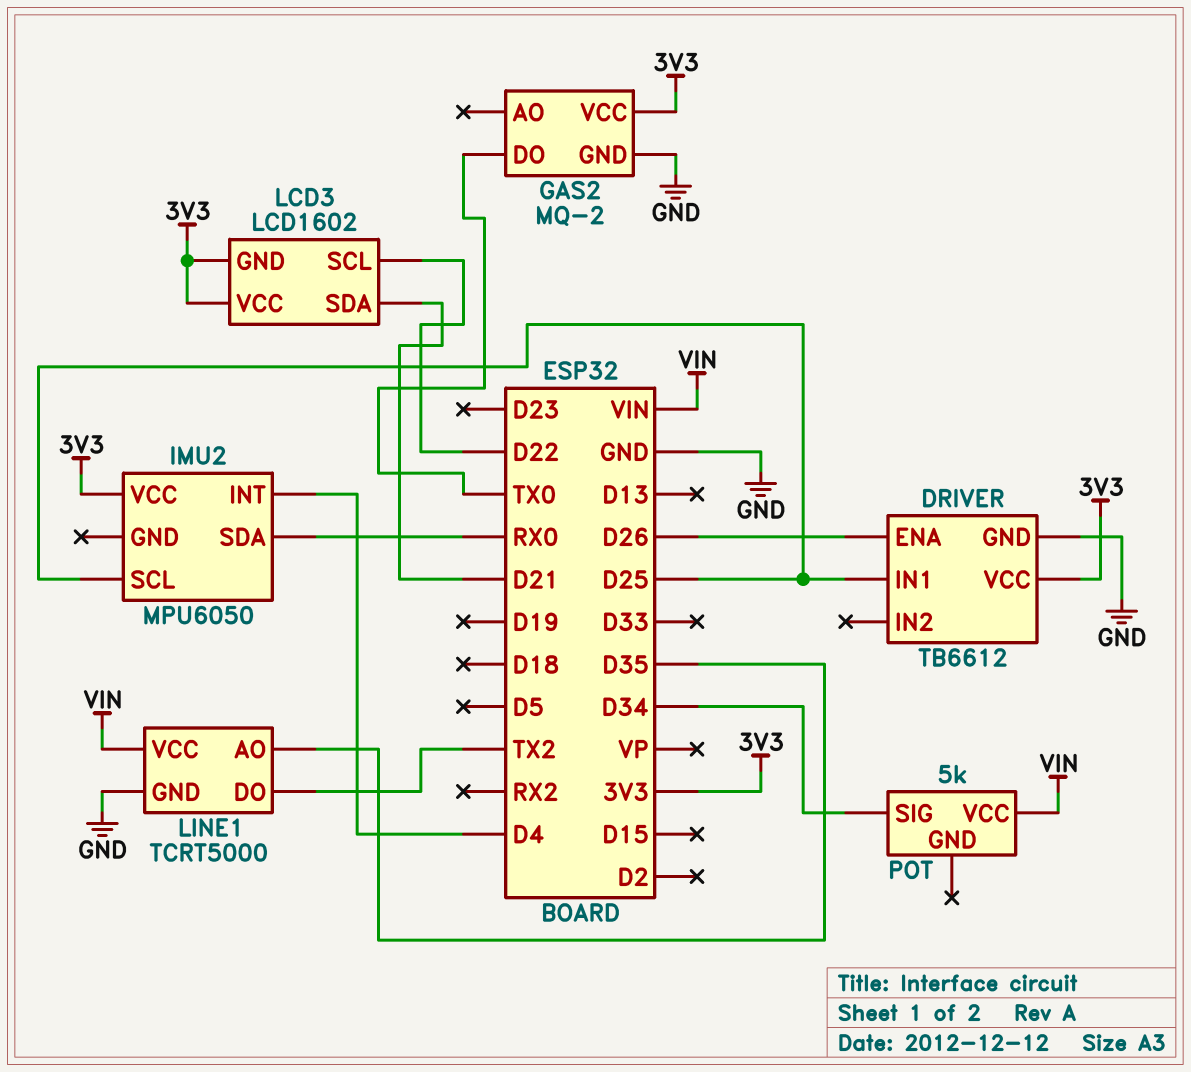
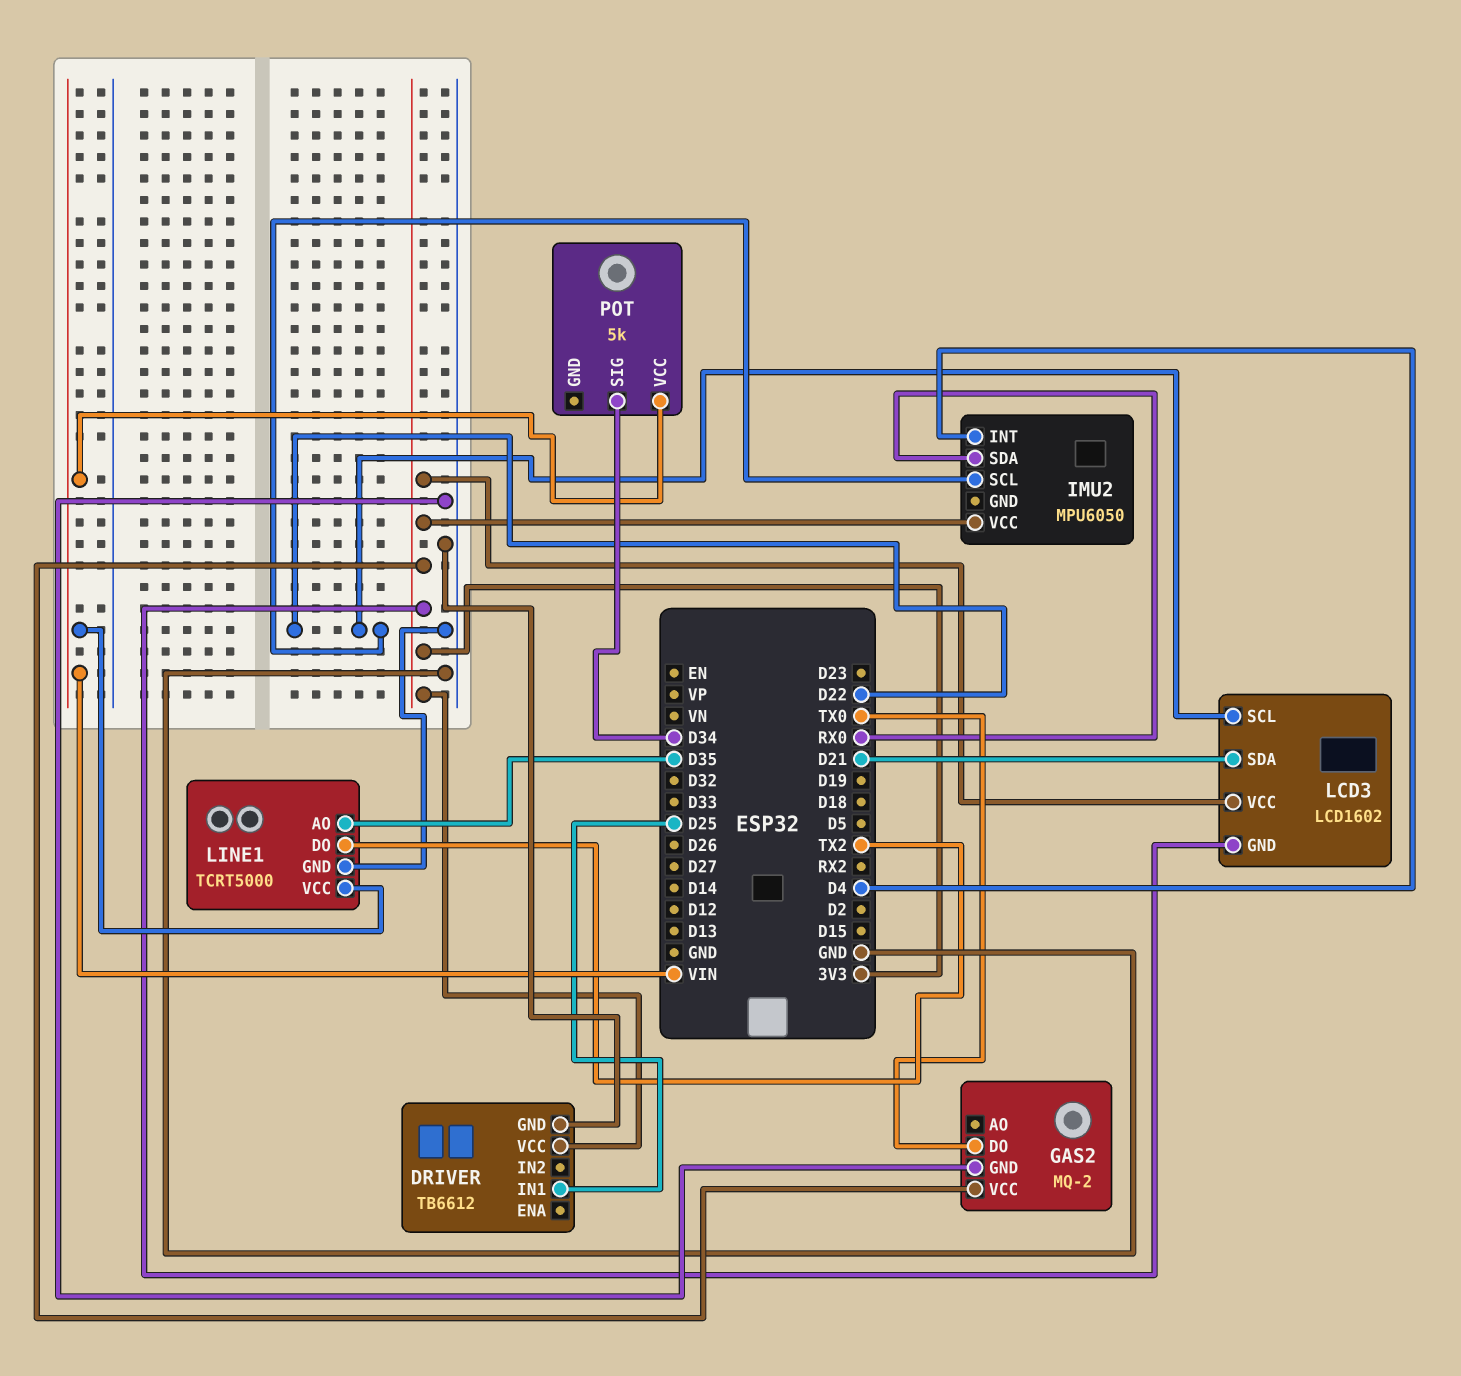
DRIVER pin ENA: D26 -> none
IMU2 pin SCL: D25 -> D22

